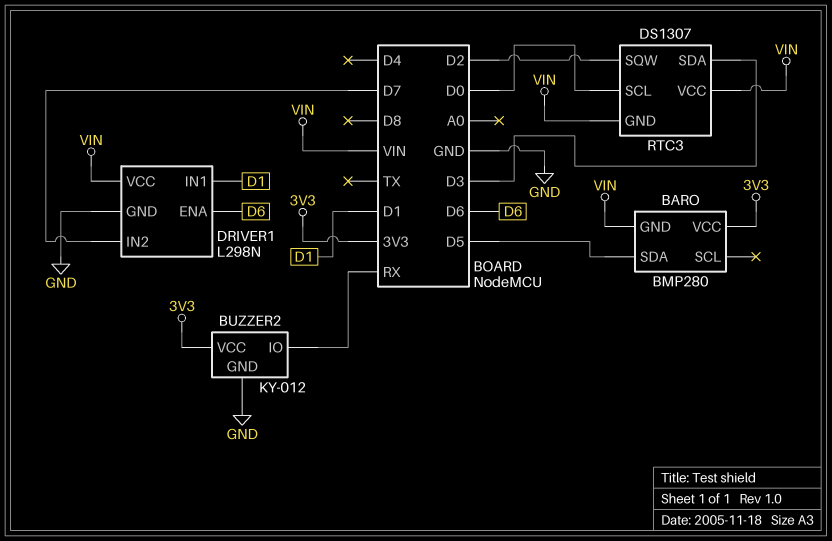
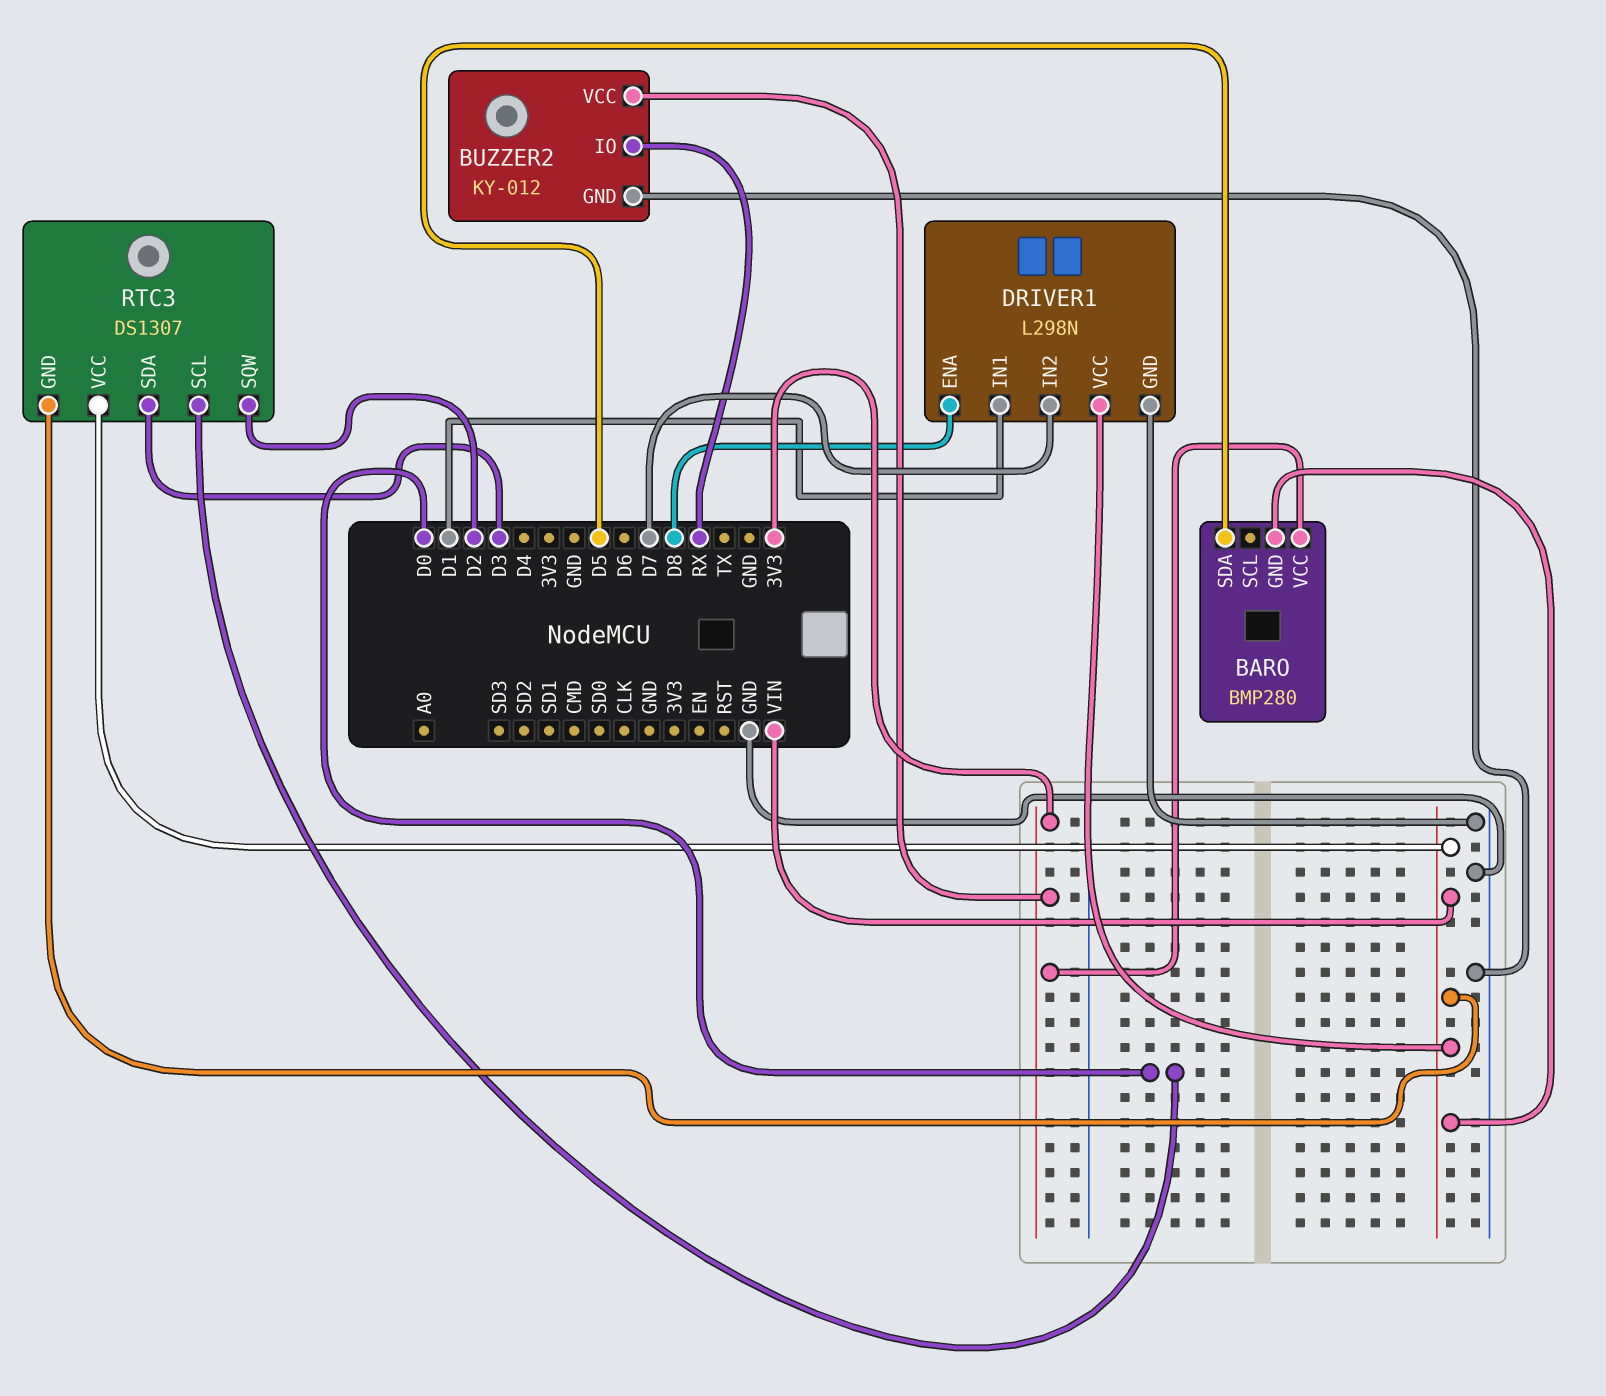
DRIVER1 pin ENA: D6 -> D8

